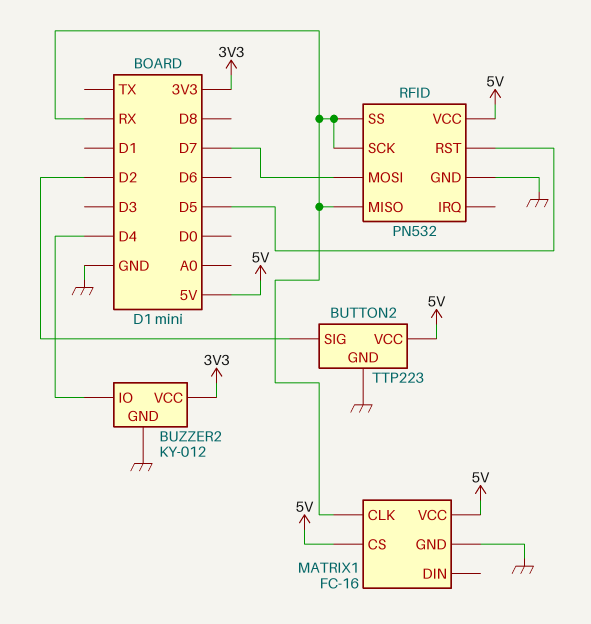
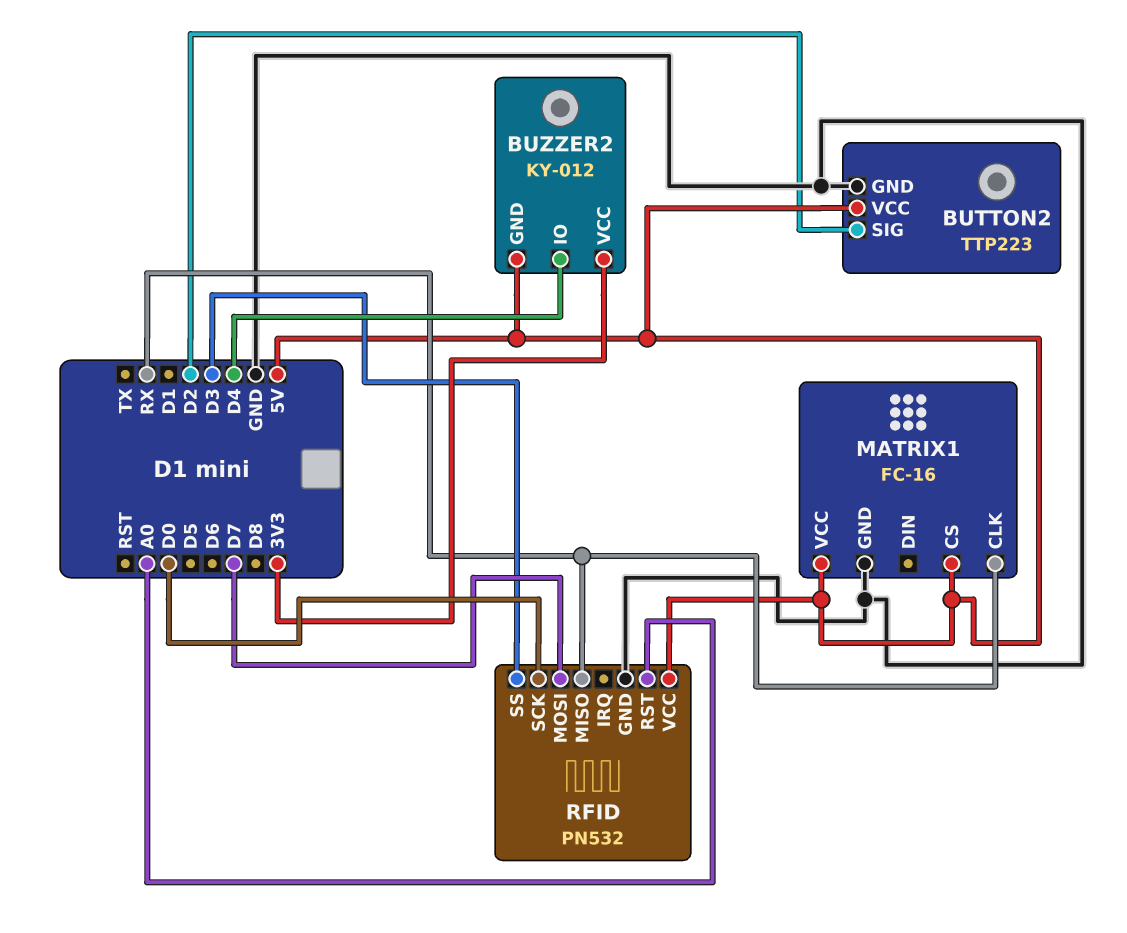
BUZZER2 pin GND: GND -> 5V
RFID pin RST: D5 -> A0
RFID pin SCK: RX -> D0
RFID pin SS: RX -> D3

